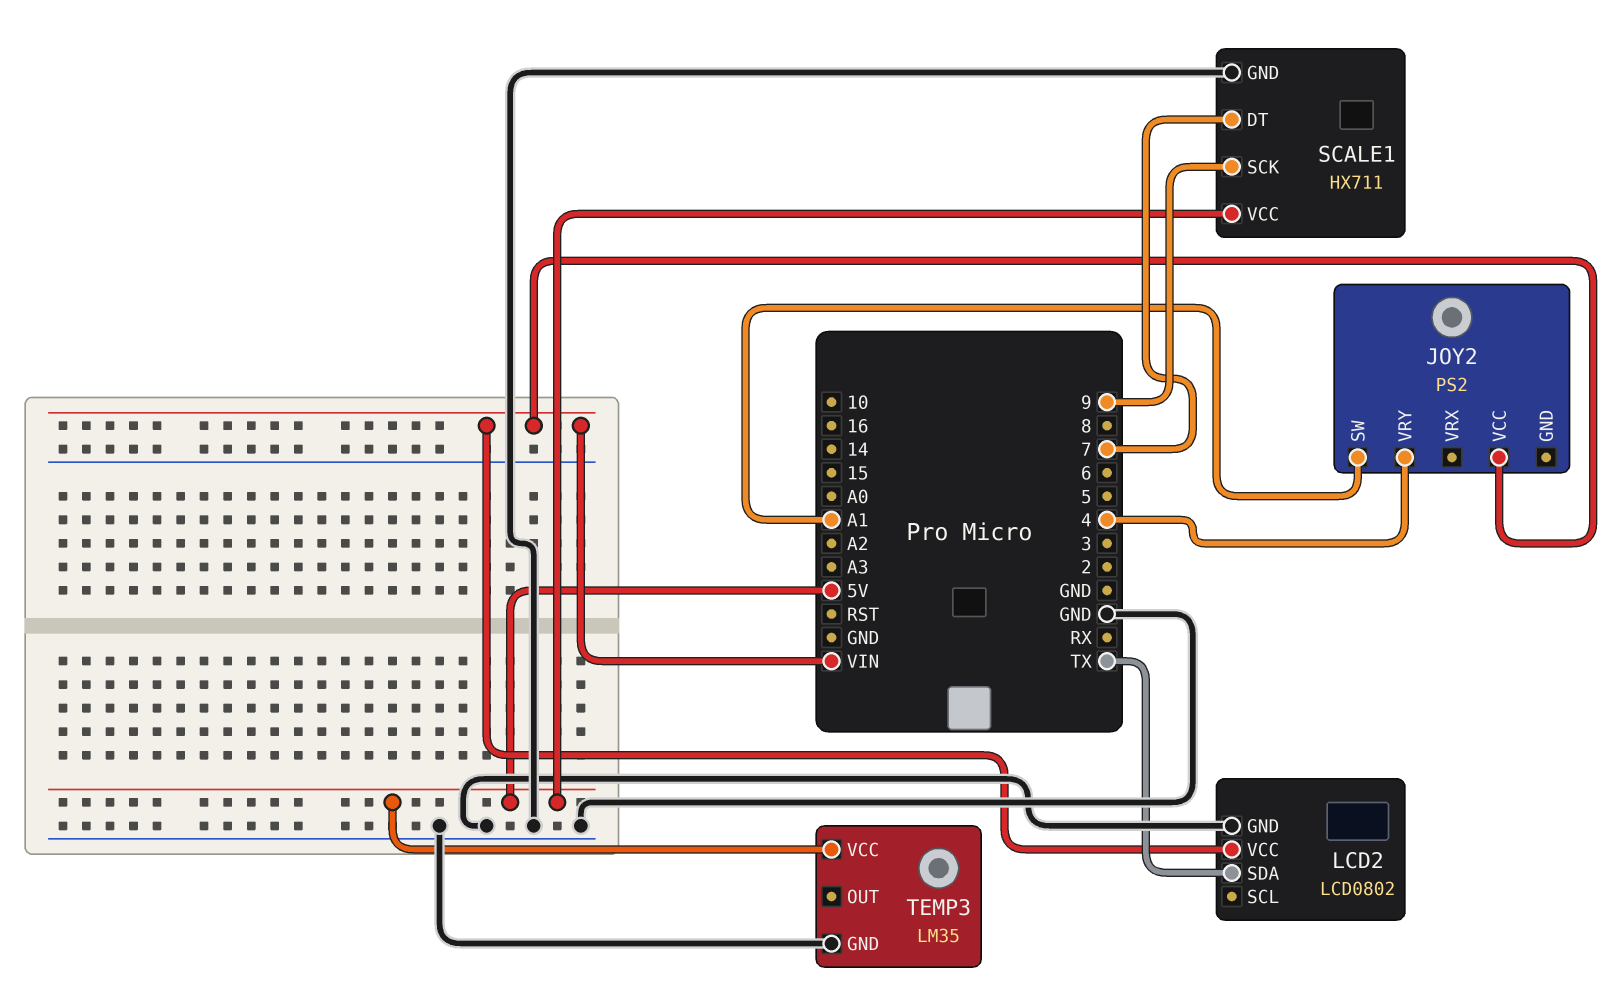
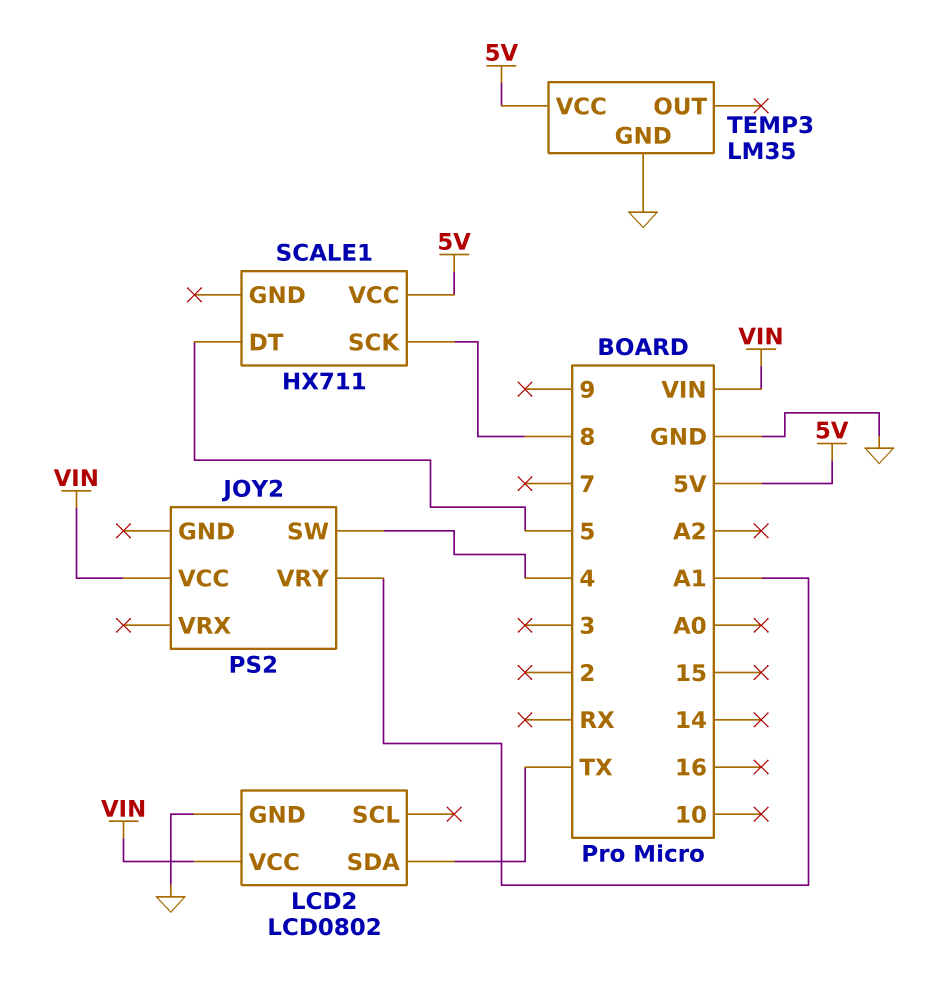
JOY2 pin SW: A1 -> 4
JOY2 pin VRY: 4 -> A1
SCALE1 pin DT: 7 -> 5
SCALE1 pin GND: GND -> none
SCALE1 pin SCK: 9 -> 8

